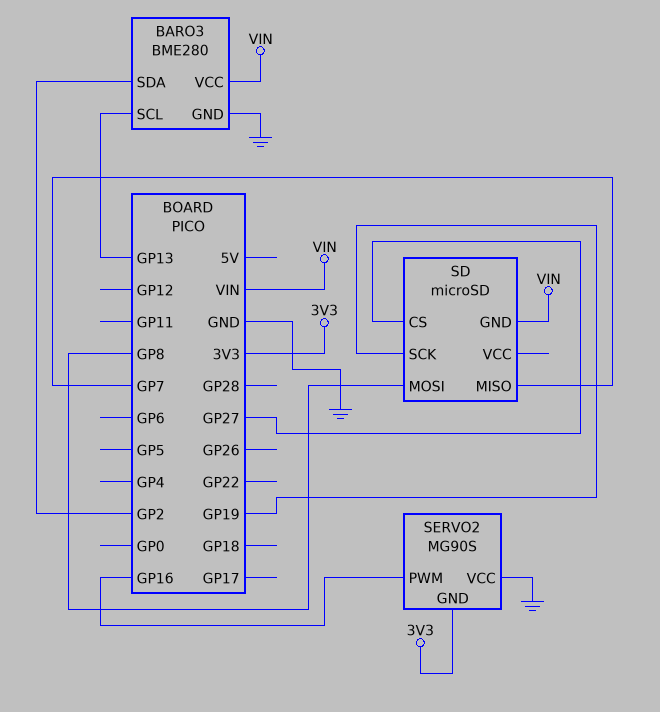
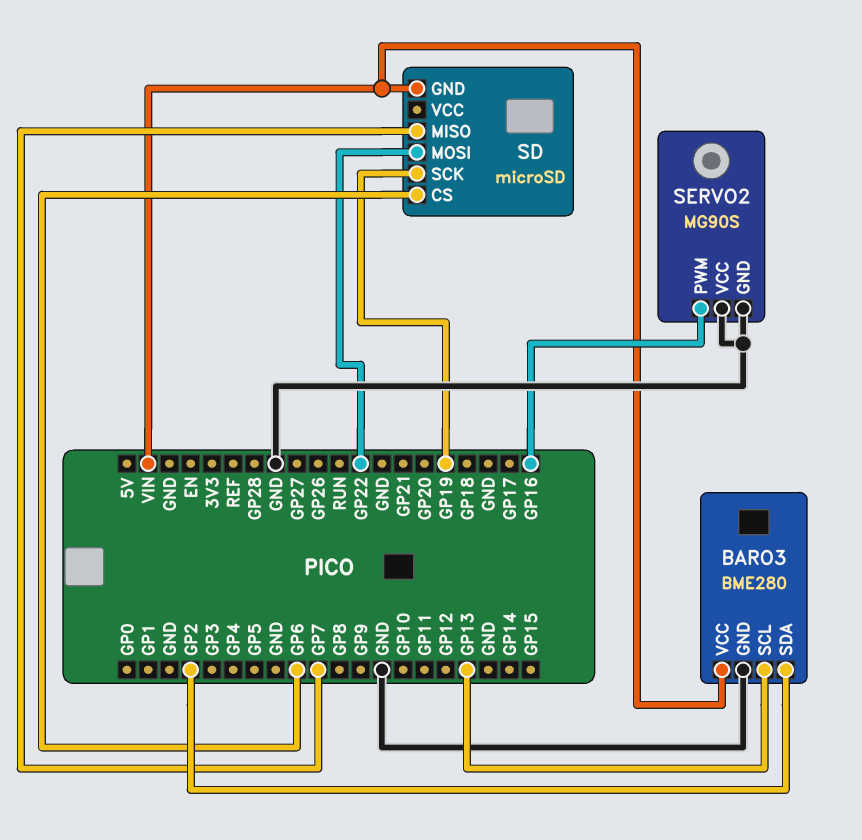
SD pin CS: GP27 -> GP6
SD pin MOSI: GP8 -> GP22
SERVO2 pin GND: 3V3 -> GND

